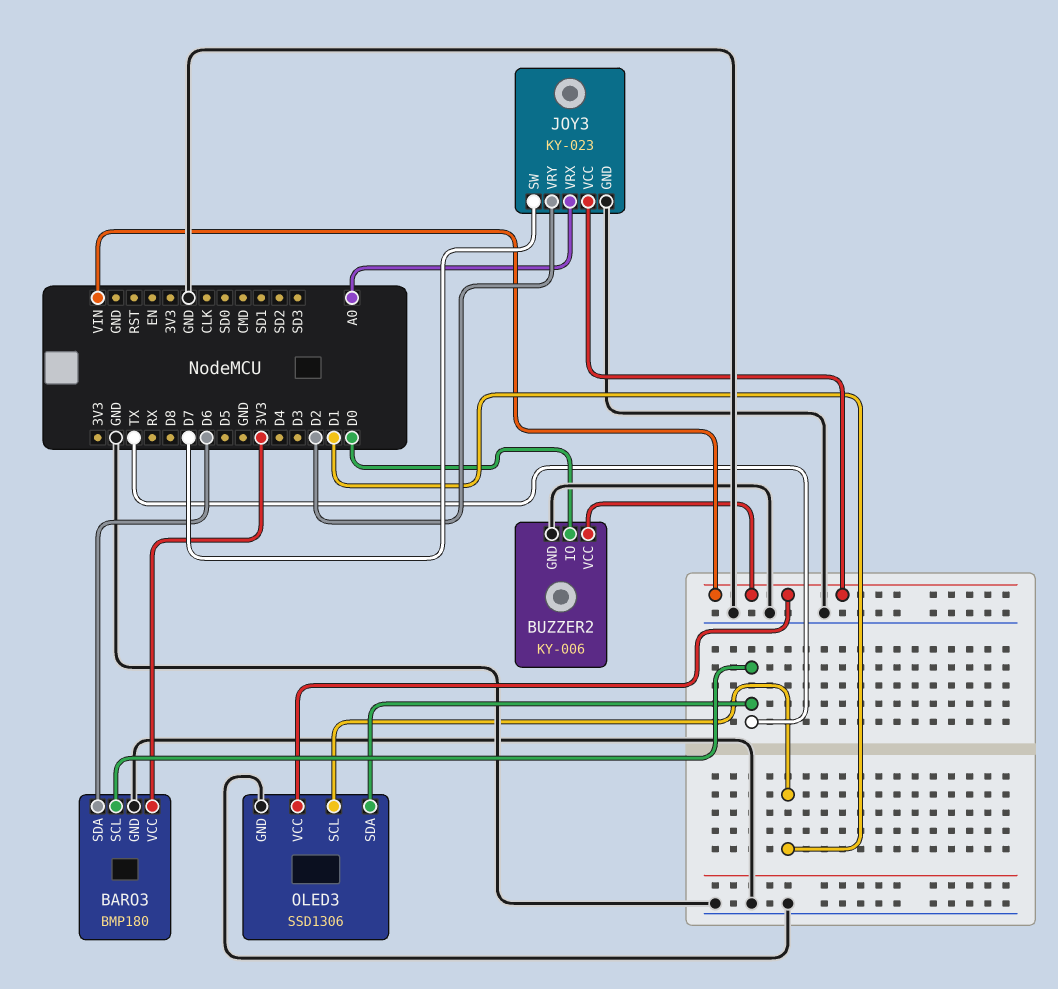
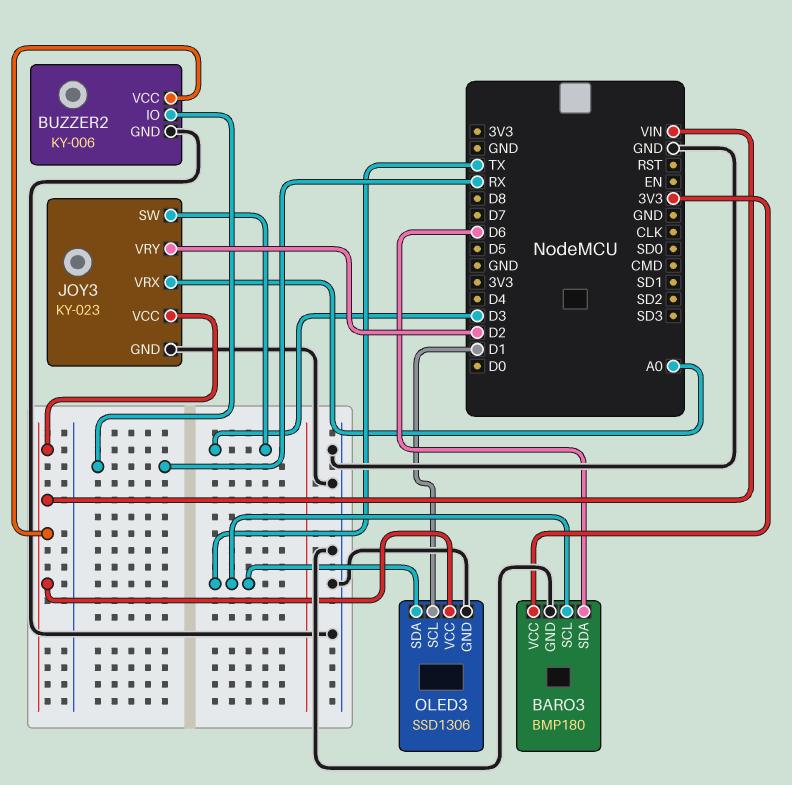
BUZZER2 pin IO: D0 -> RX
JOY3 pin SW: D7 -> D3

